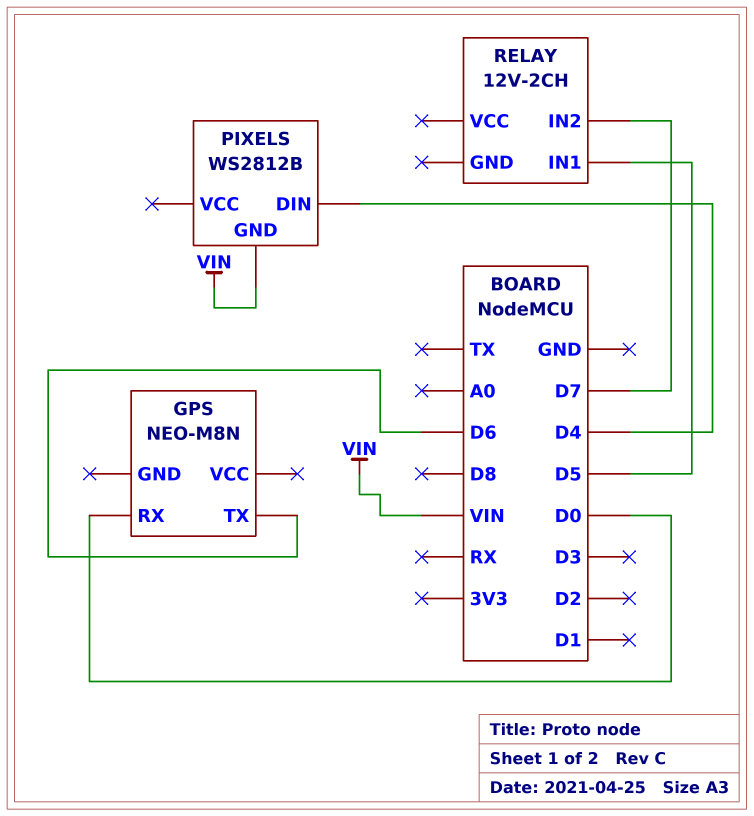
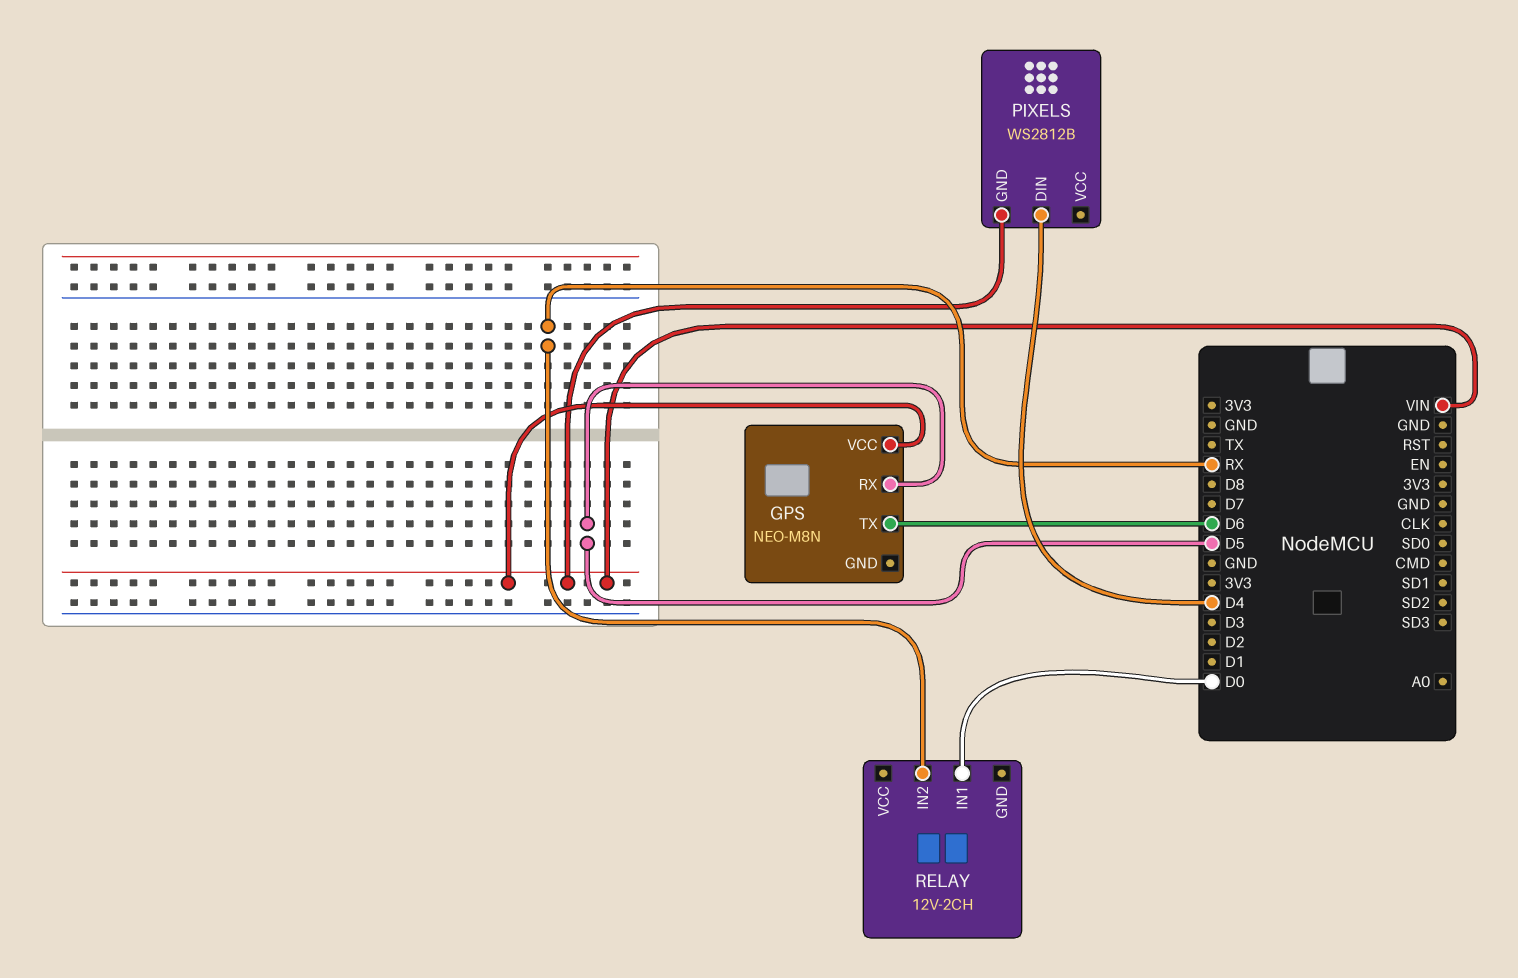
GPS pin RX: D0 -> D5
GPS pin VCC: none -> VIN
RELAY pin IN1: D5 -> D0
RELAY pin IN2: D7 -> RX

